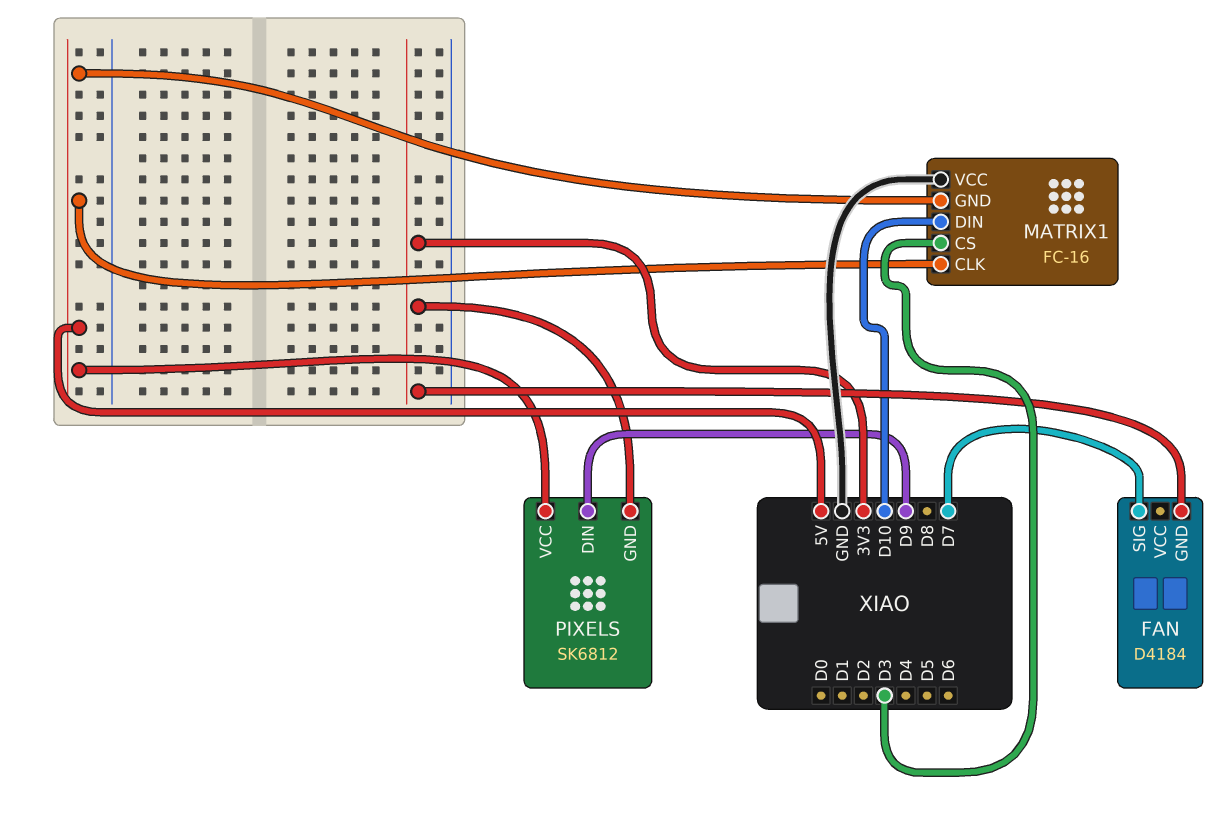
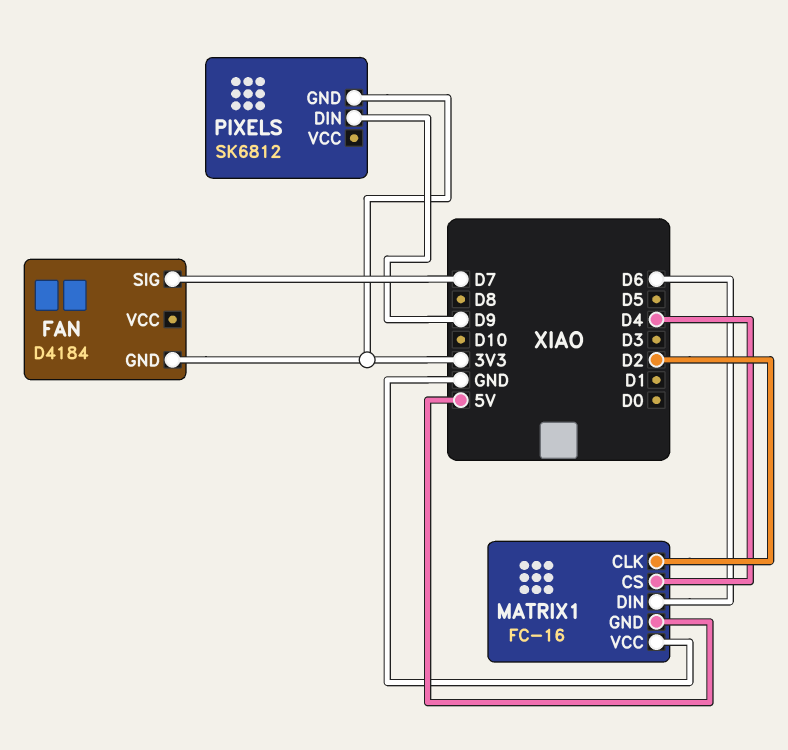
MATRIX1 pin CLK: 5V -> D2
MATRIX1 pin CS: D3 -> D4
MATRIX1 pin DIN: D10 -> D6
PIXELS pin VCC: 5V -> none

